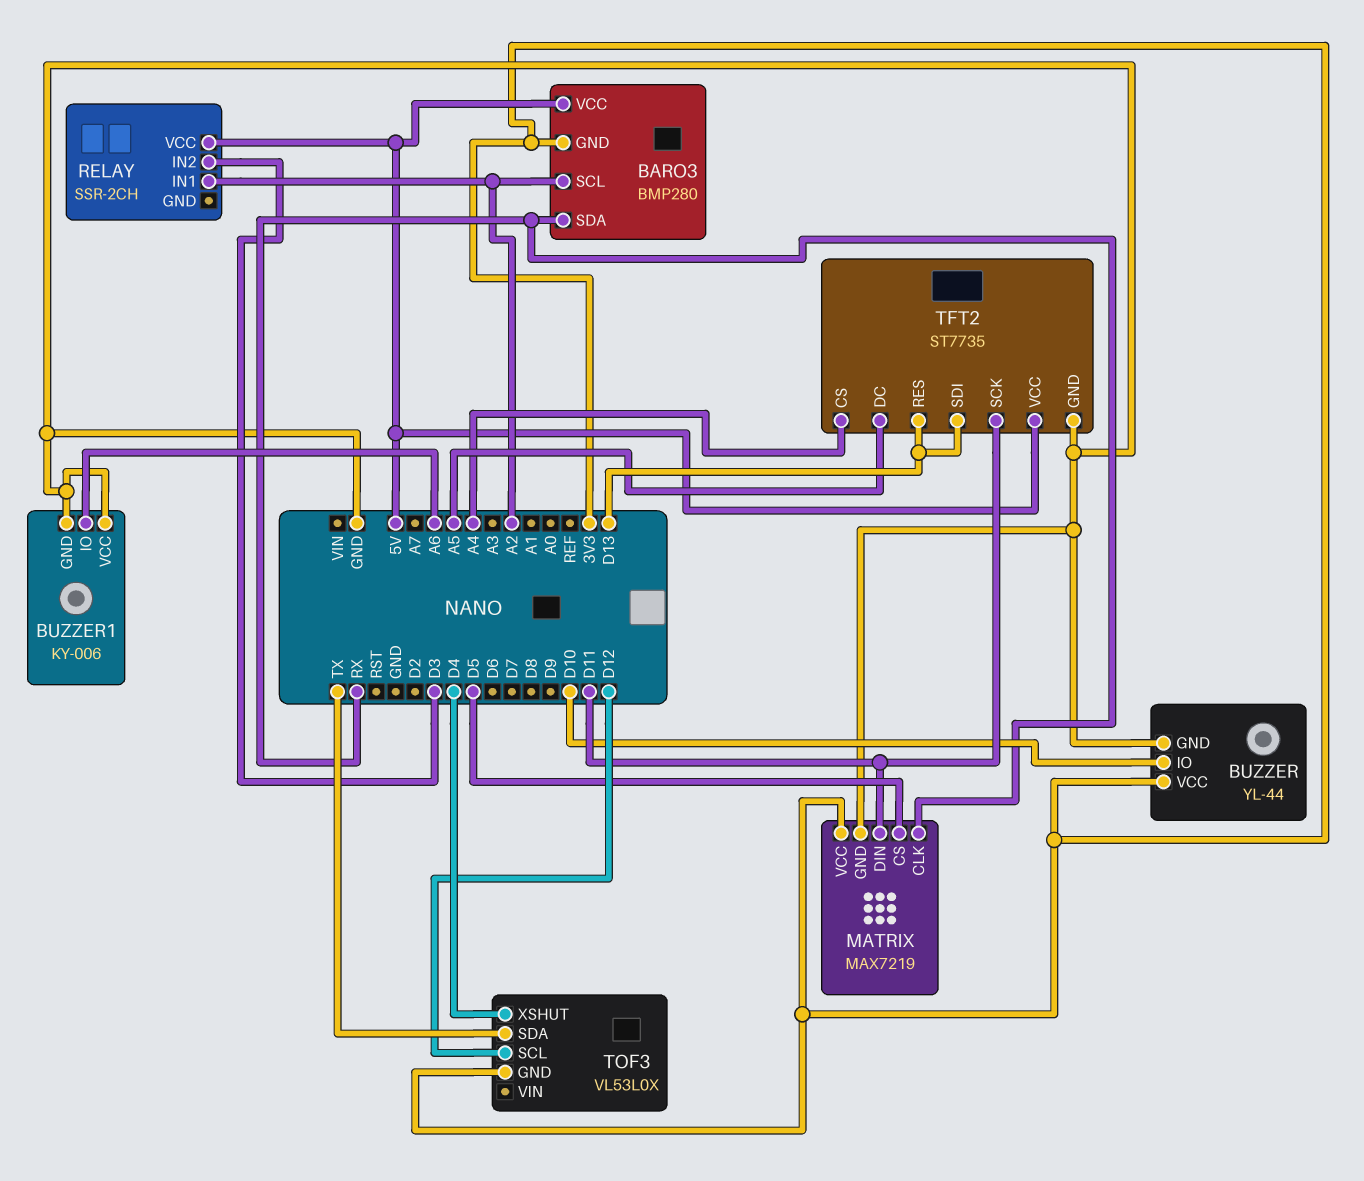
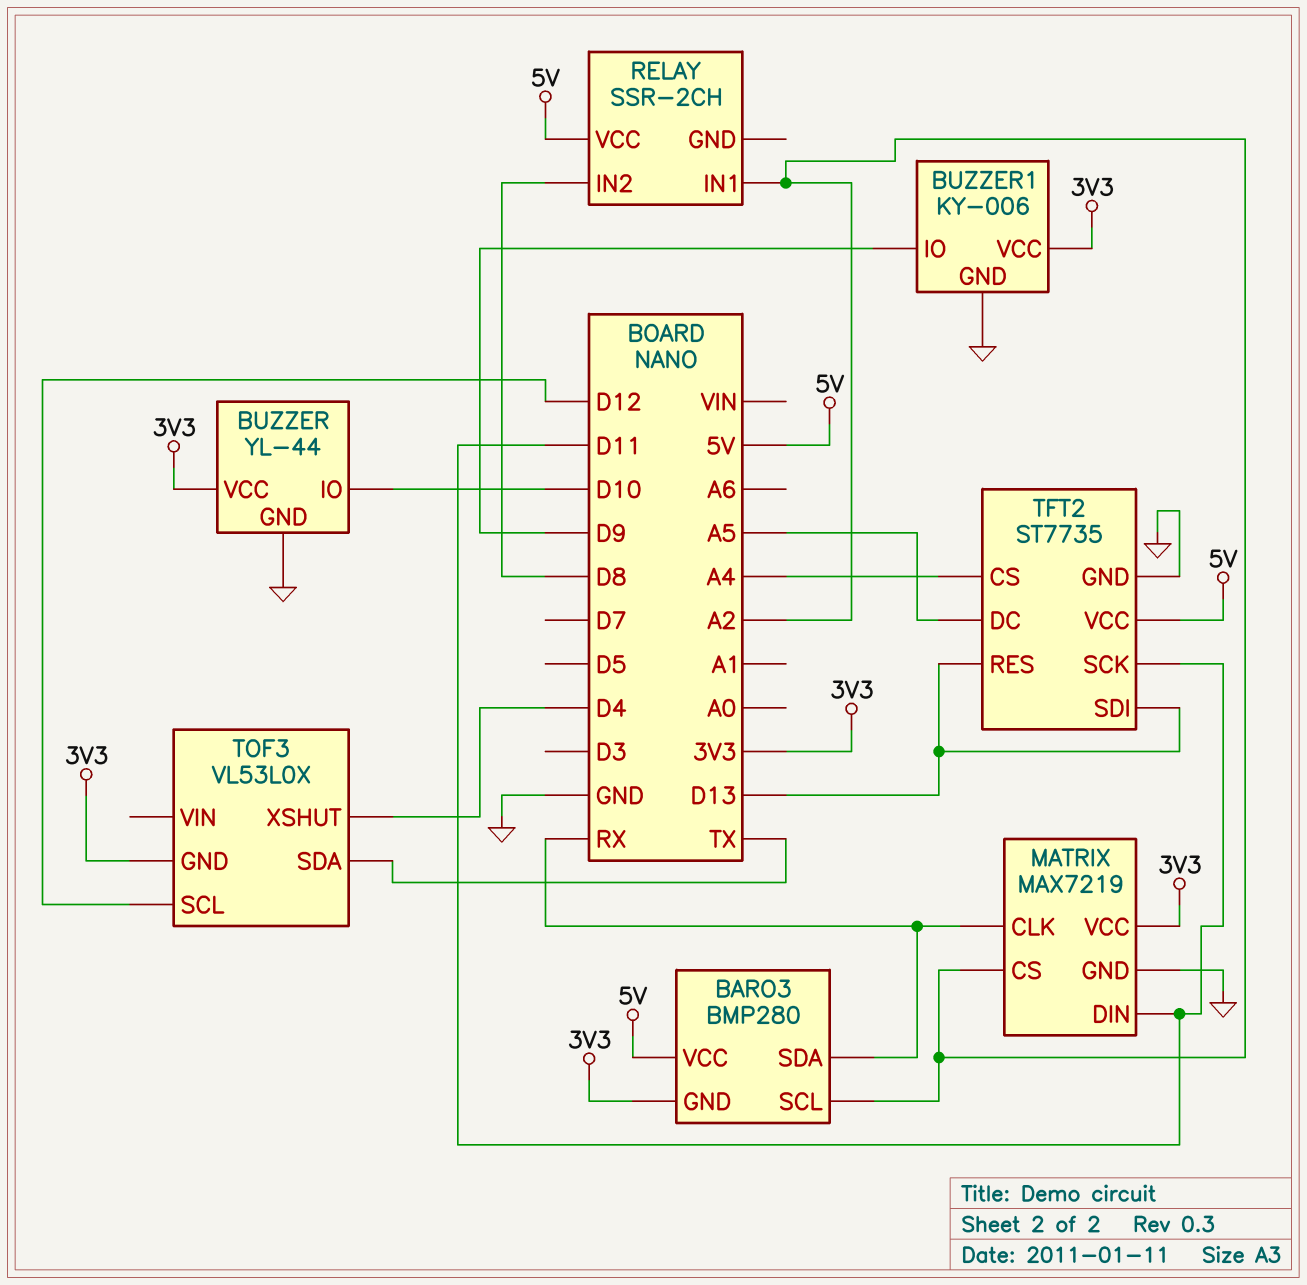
BUZZER1 pin IO: A6 -> D9
BUZZER1 pin VCC: GND -> 3V3
MATRIX pin CS: D5 -> A2
RELAY pin IN2: D3 -> D8

